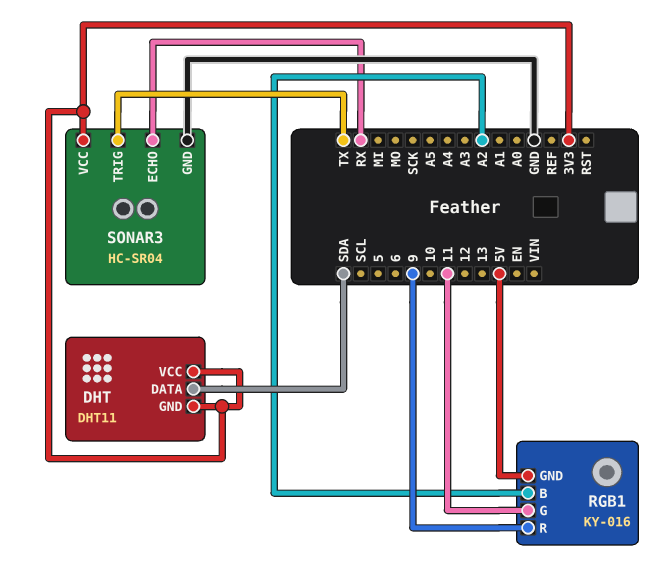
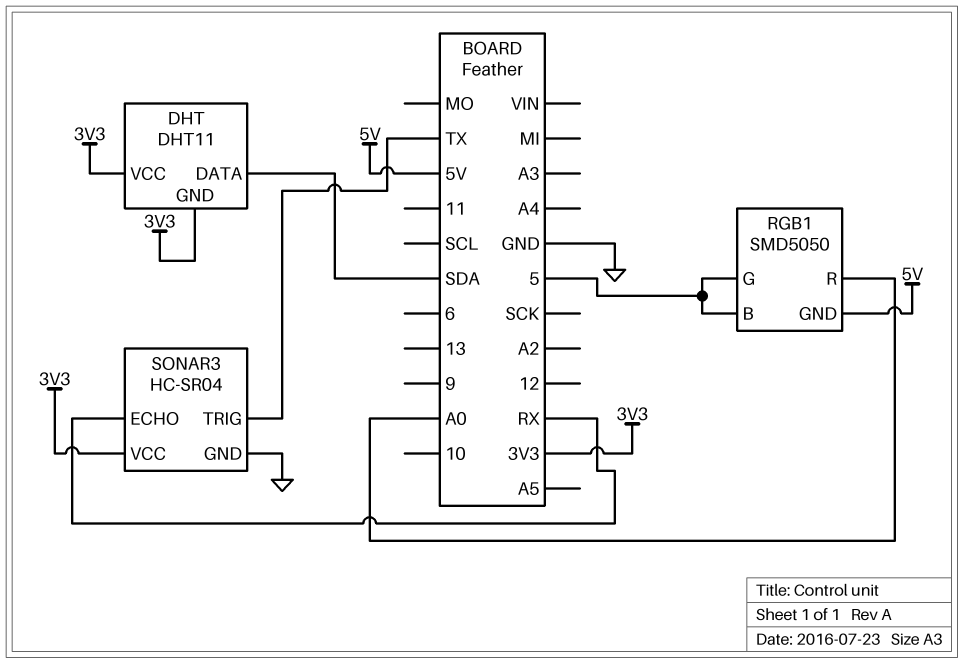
RGB1: KY-016 -> SMD5050
RGB1 pin B: A2 -> 5
RGB1 pin G: 11 -> 5
RGB1 pin R: 9 -> A0

